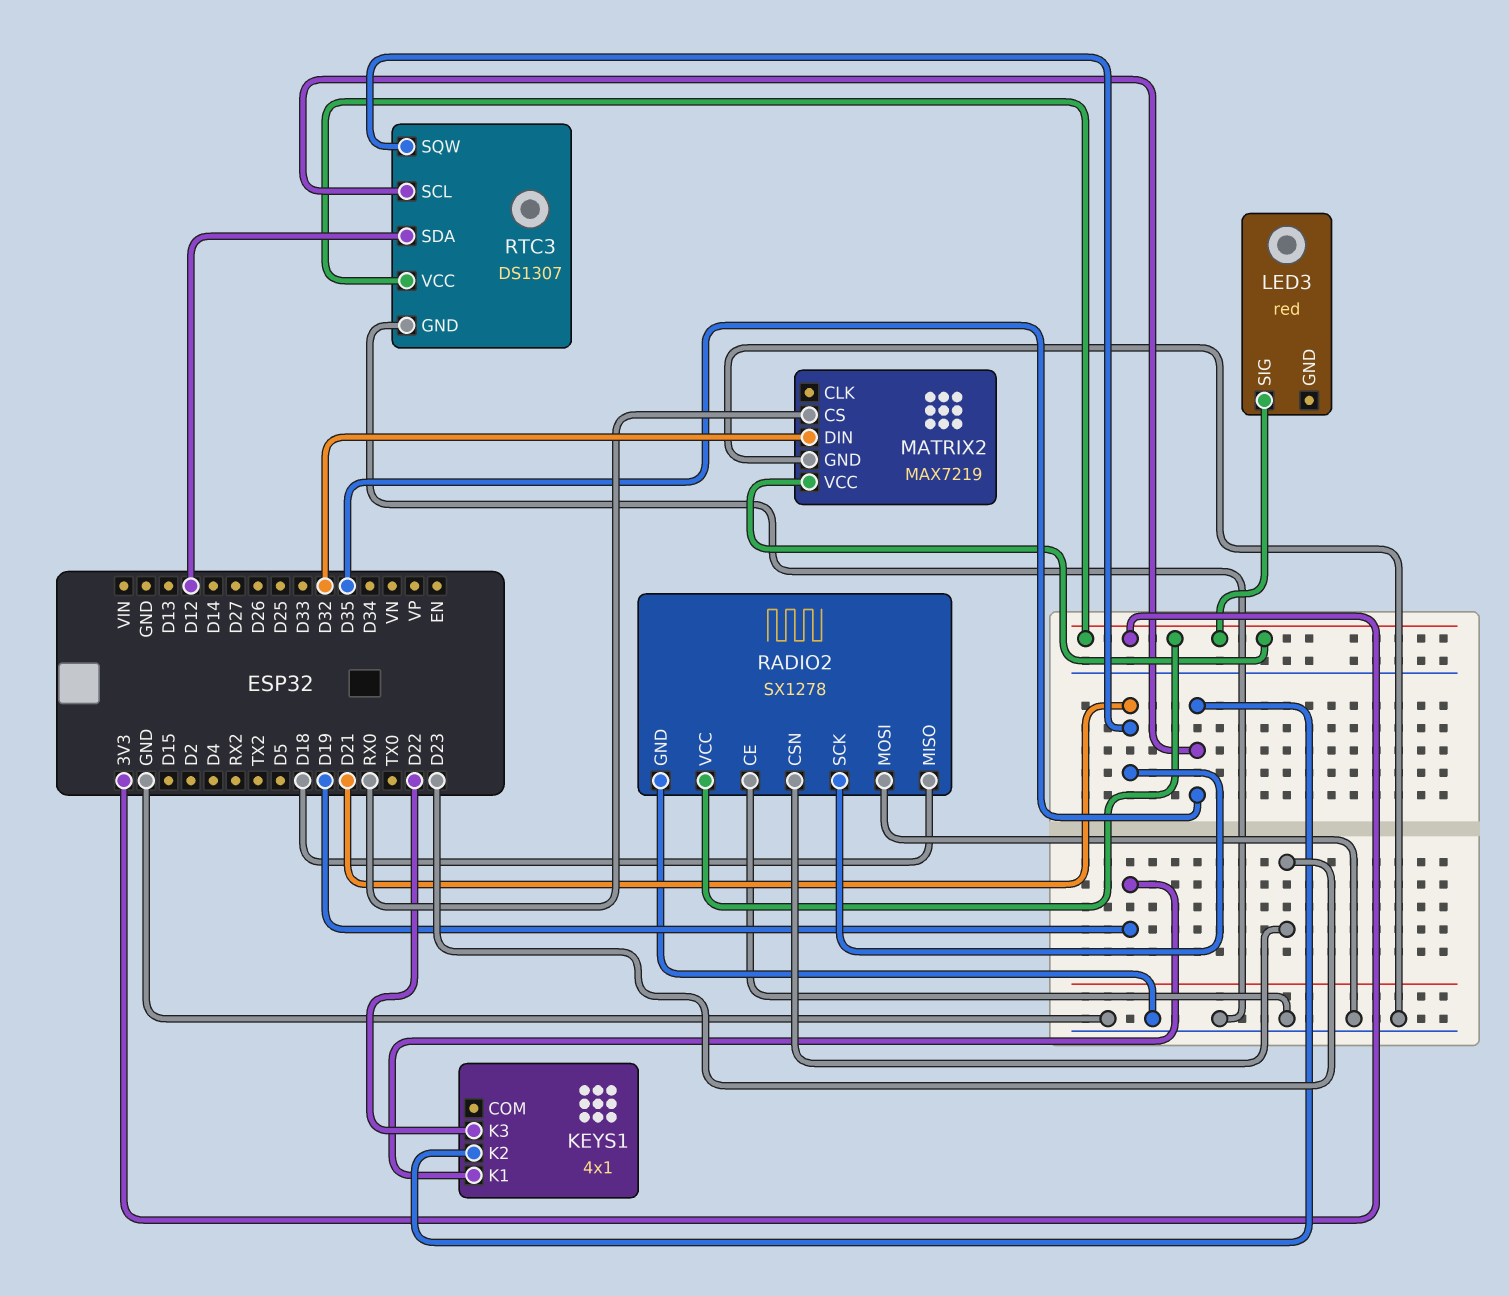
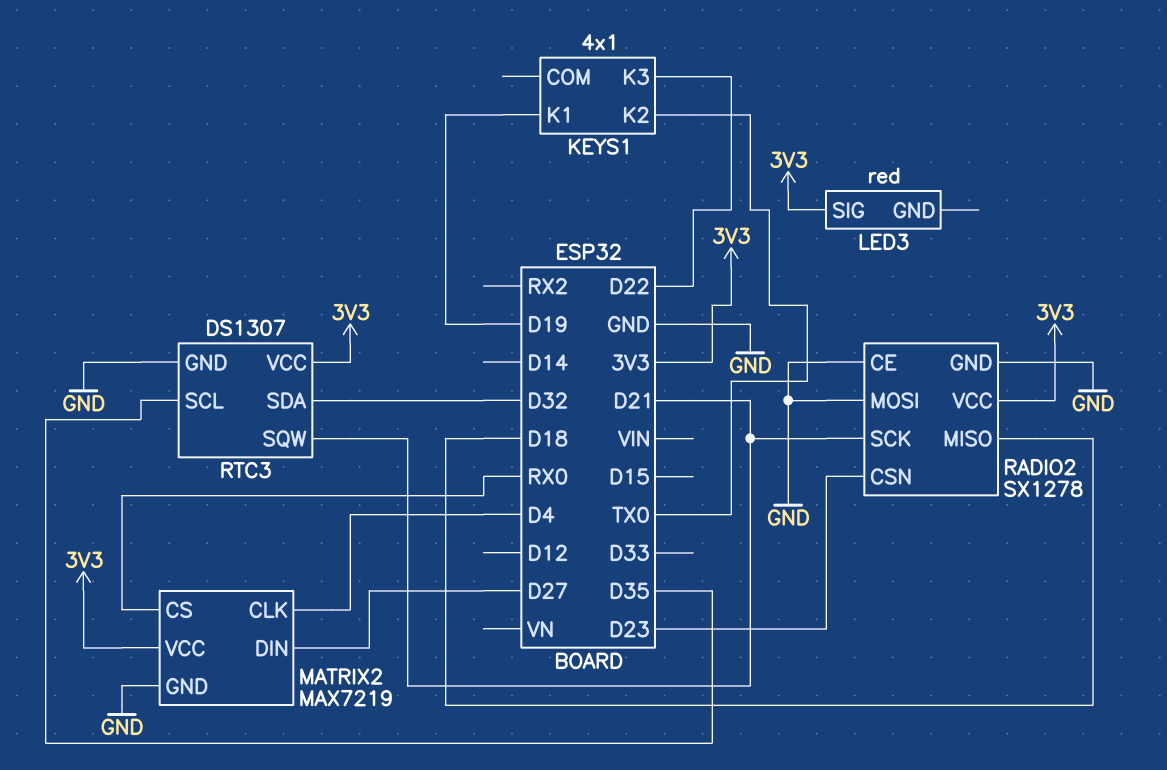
KEYS1 pin K2: D35 -> TX0
MATRIX2 pin CLK: none -> D4
MATRIX2 pin DIN: D32 -> D27
RTC3 pin SDA: D12 -> D32

